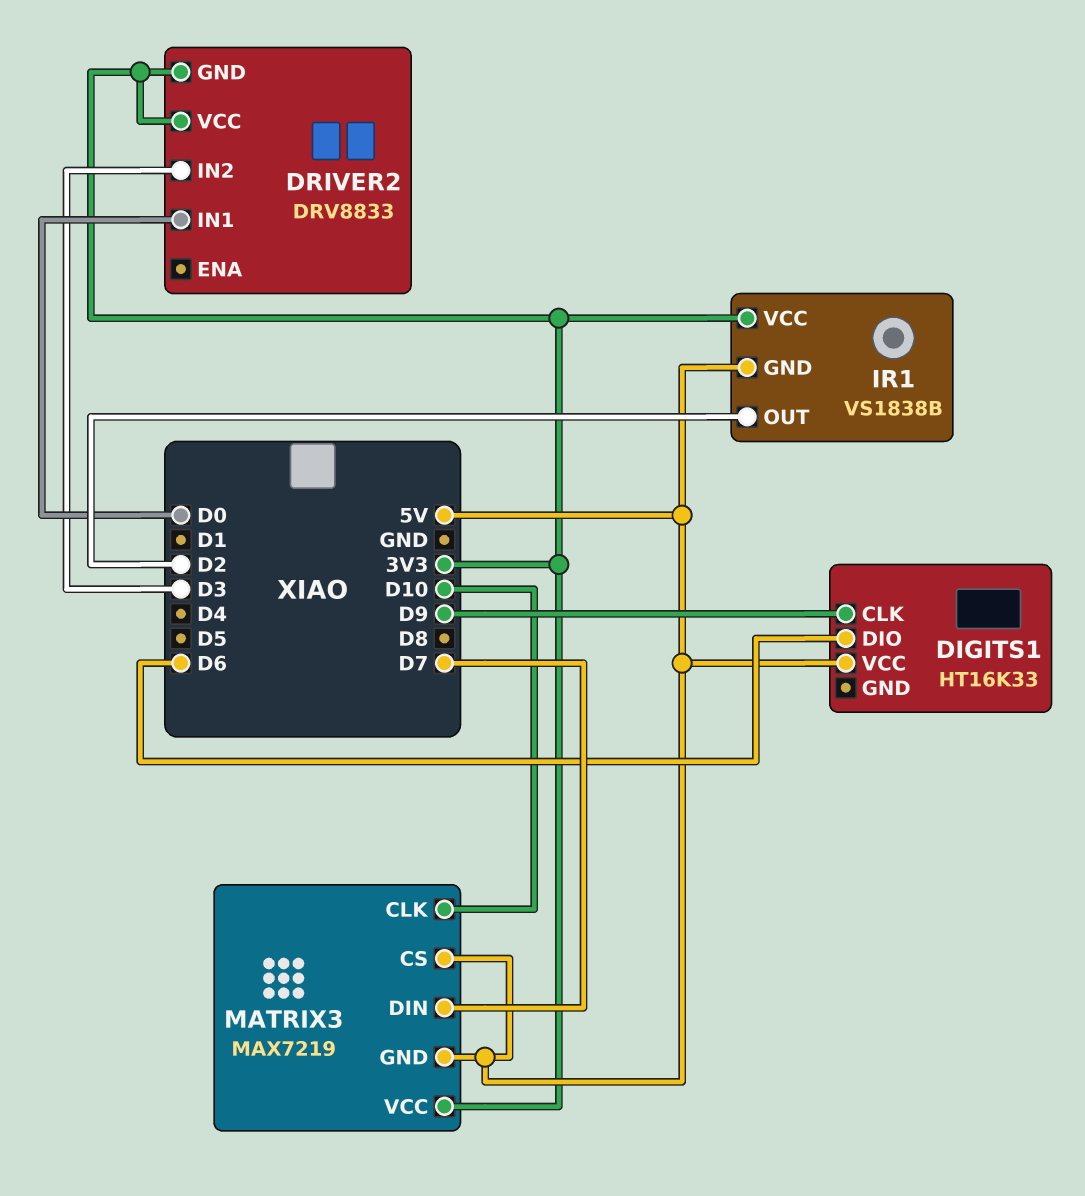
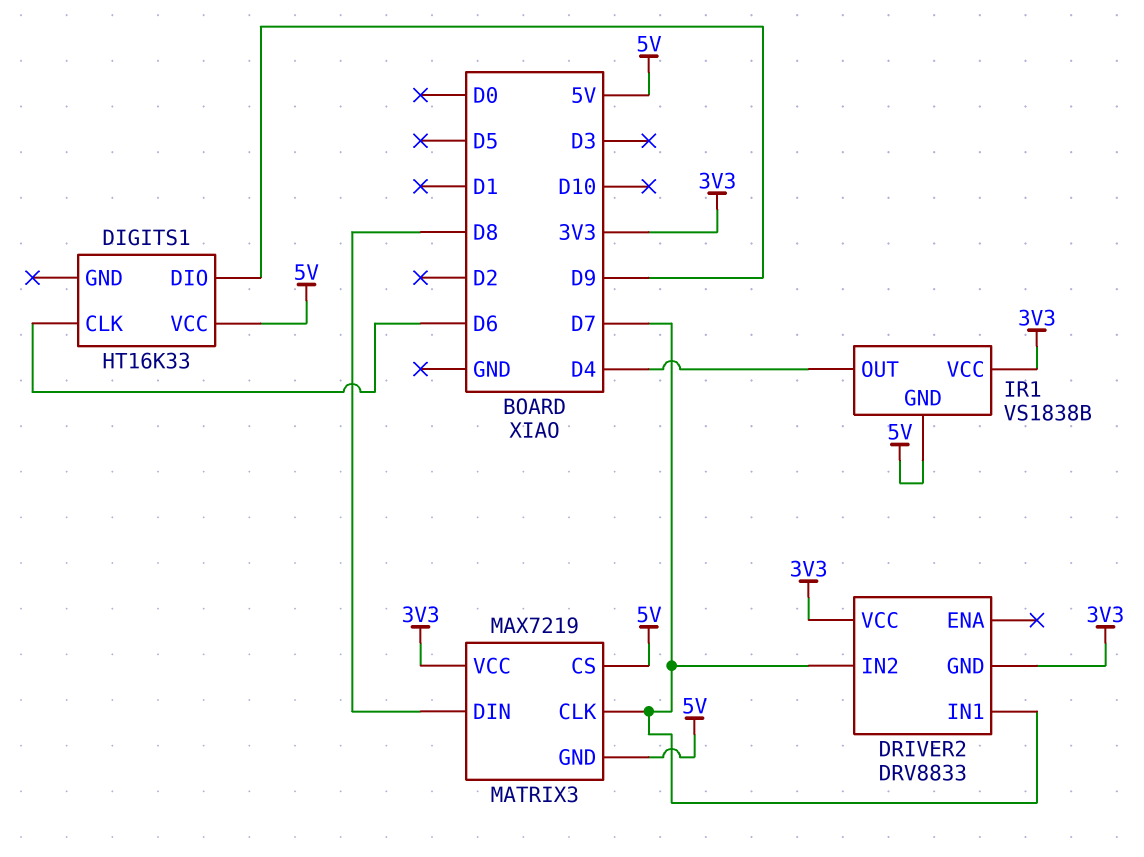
DIGITS1 pin CLK: D9 -> D6
DIGITS1 pin DIO: D6 -> D9
DRIVER2 pin IN1: D0 -> D7
DRIVER2 pin IN2: D3 -> D7
IR1 pin OUT: D2 -> D4
MATRIX3 pin CLK: D10 -> D7
MATRIX3 pin DIN: D7 -> D8

